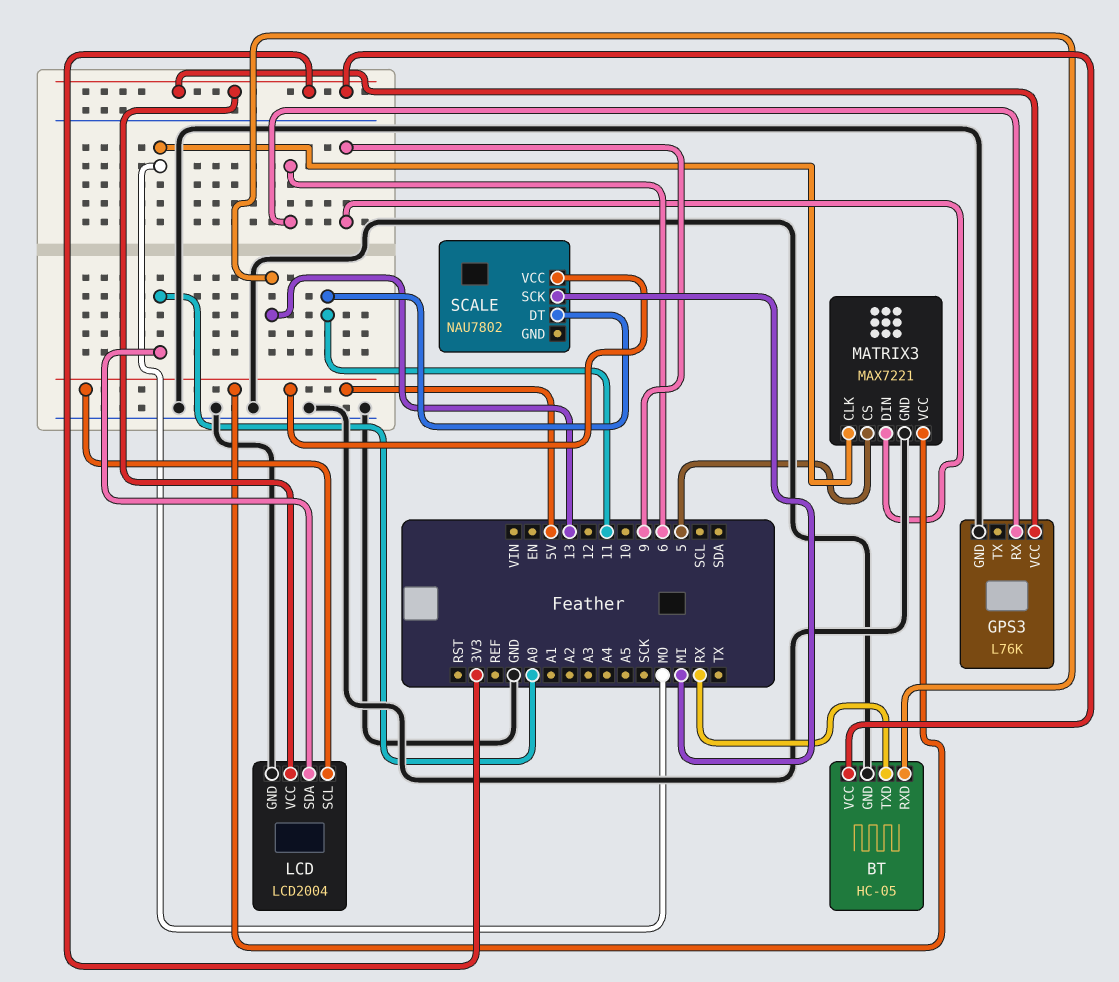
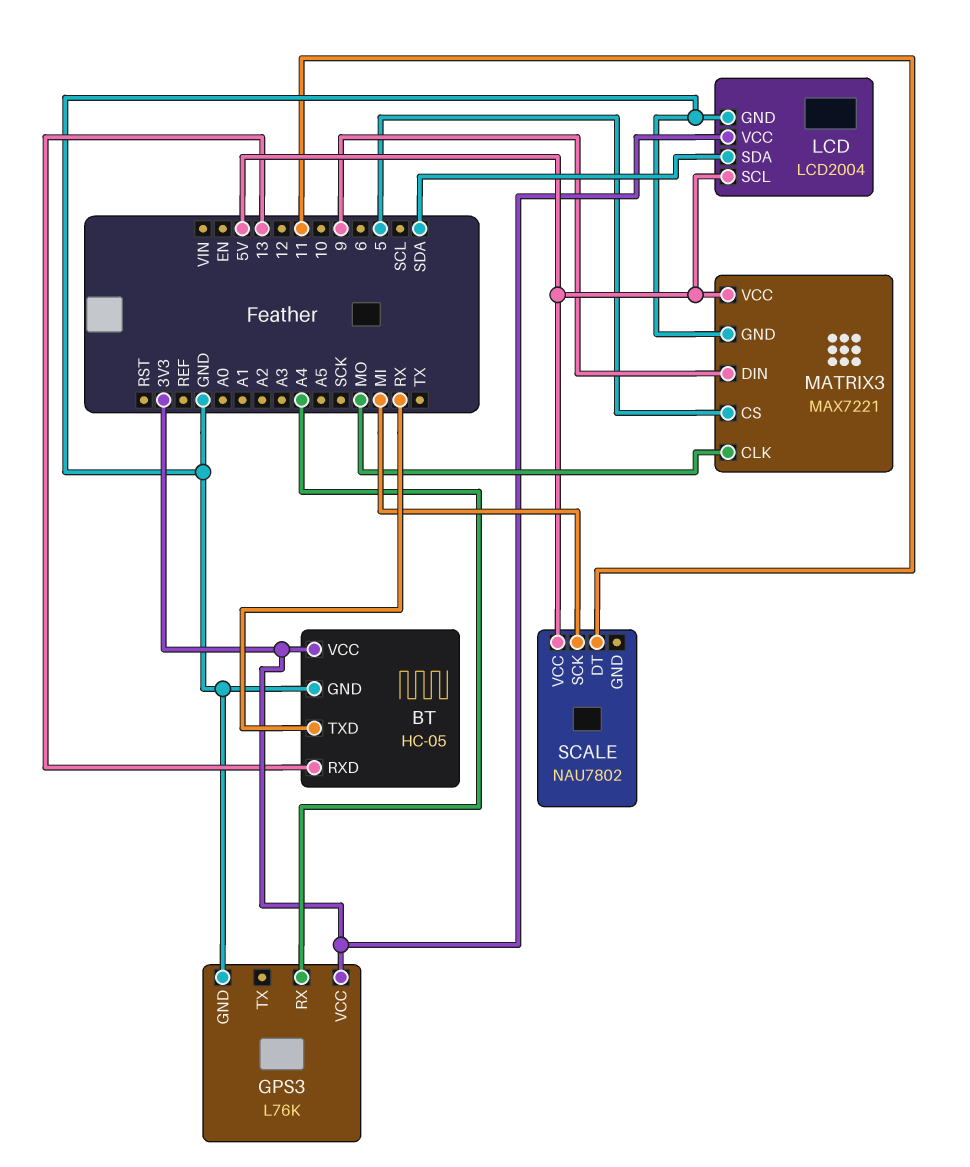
GPS3 pin RX: 6 -> A4
LCD pin SDA: A0 -> SDA

